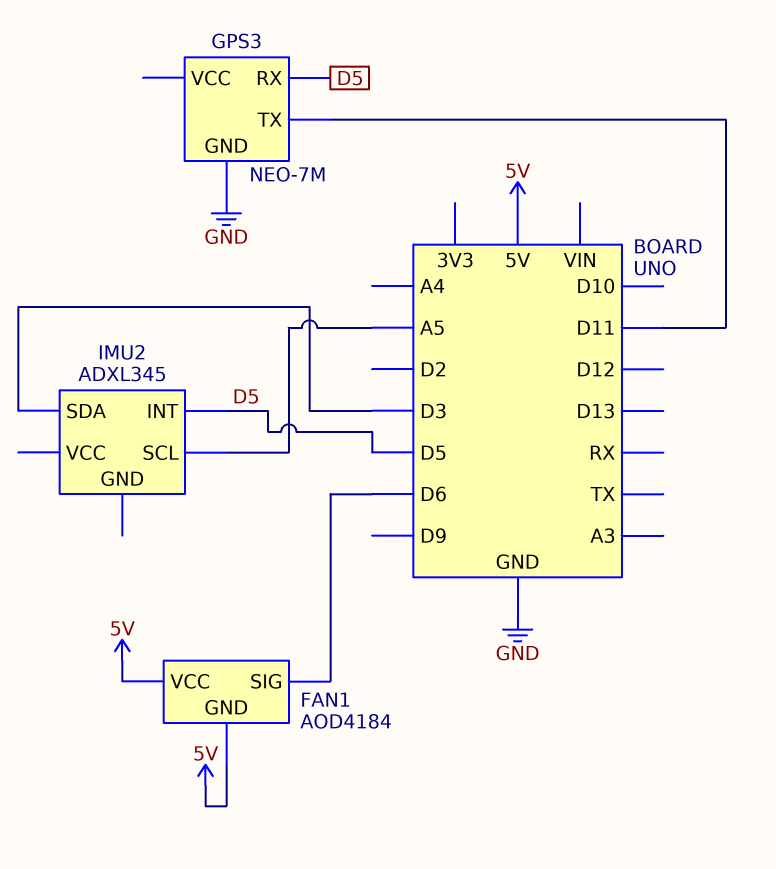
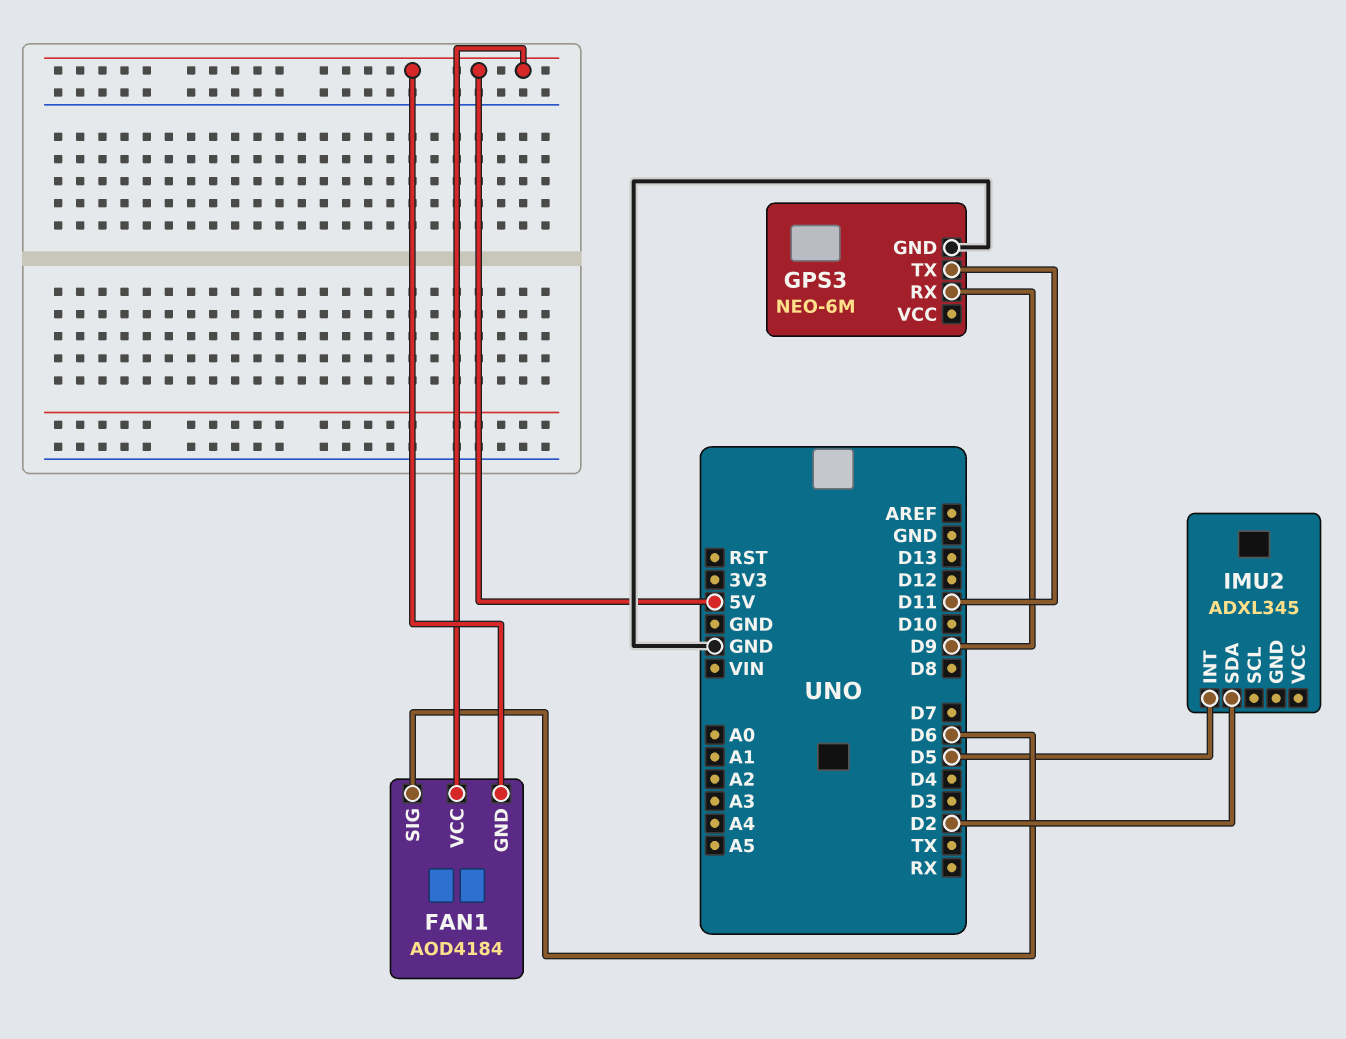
GPS3: NEO-7M -> NEO-6M
GPS3 pin RX: D5 -> D9
IMU2 pin SCL: A5 -> none
IMU2 pin SDA: D3 -> D2

